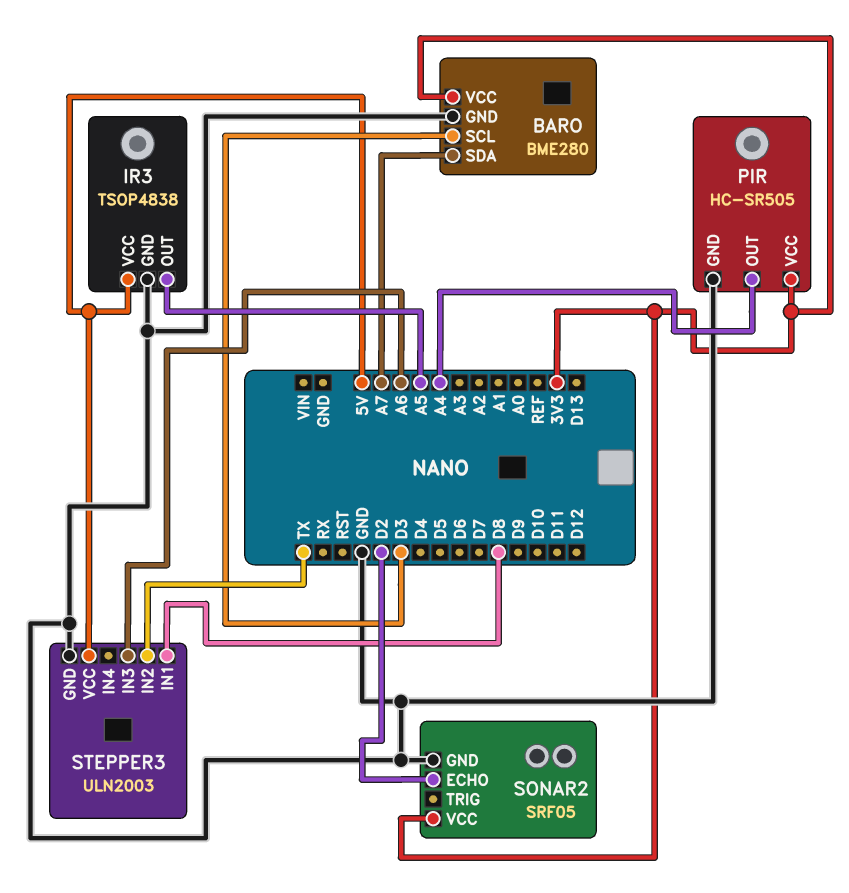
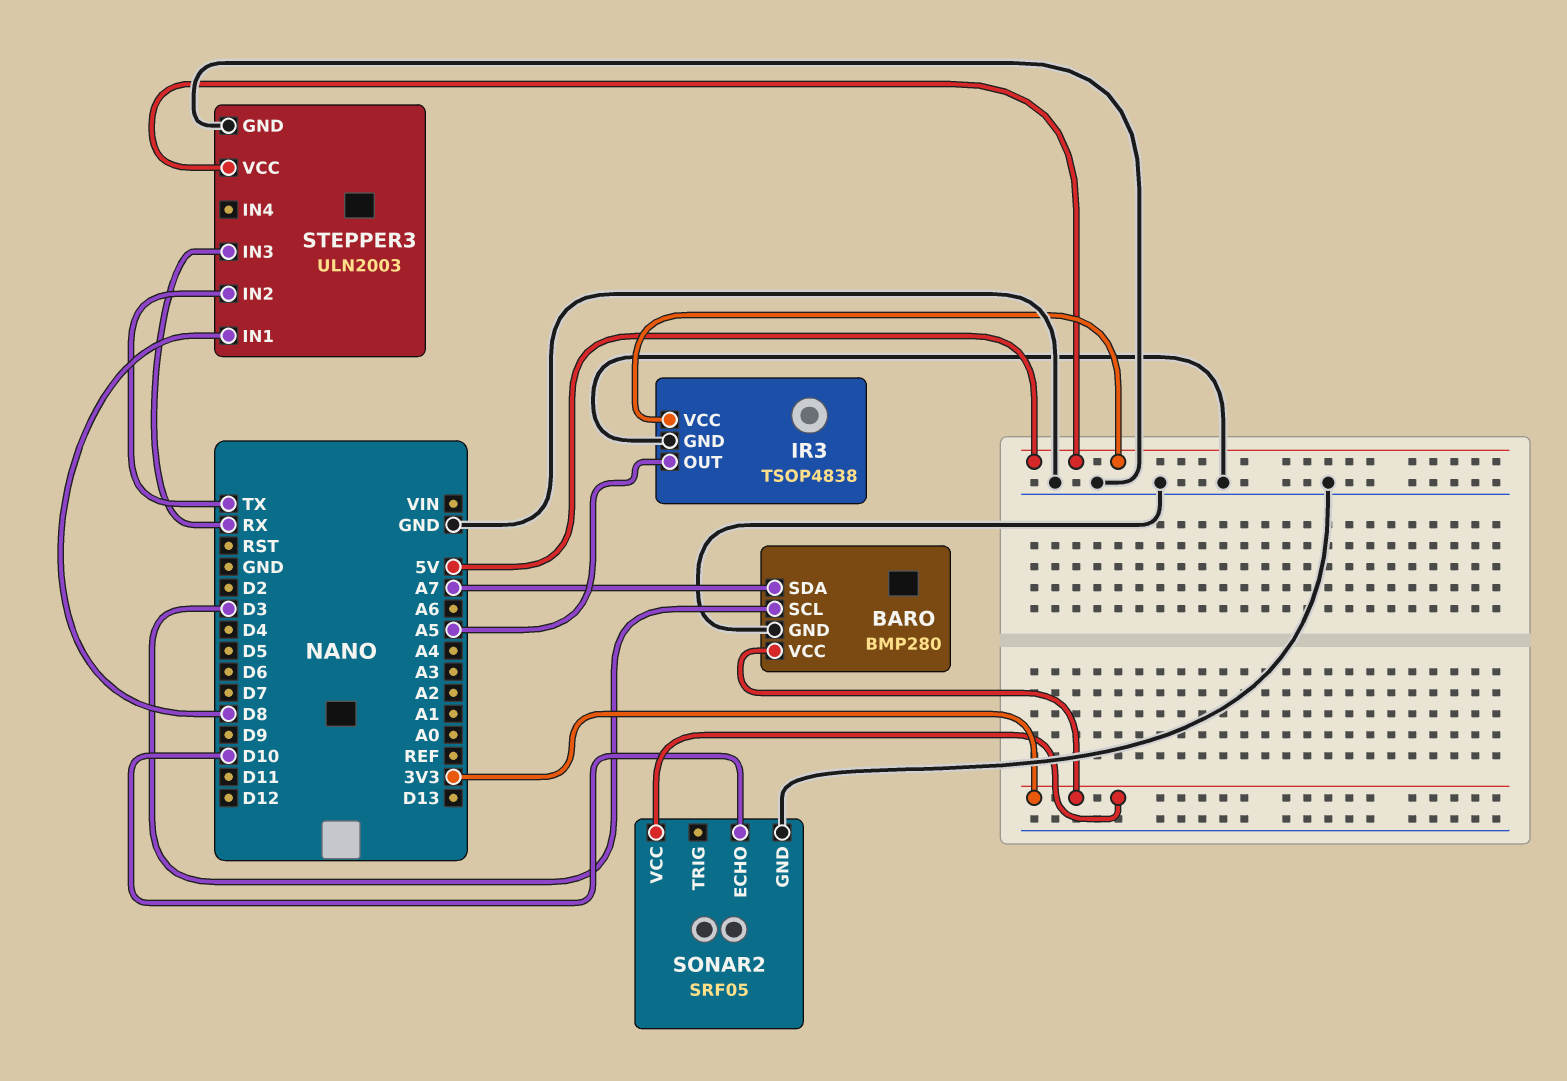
BARO: BME280 -> BMP280
PIR: HC-SR505 -> none
PIR pin GND: GND -> none
PIR pin OUT: A4 -> none
PIR pin VCC: 3V3 -> none
SONAR2 pin ECHO: D2 -> D10
STEPPER3 pin IN3: A6 -> RX

